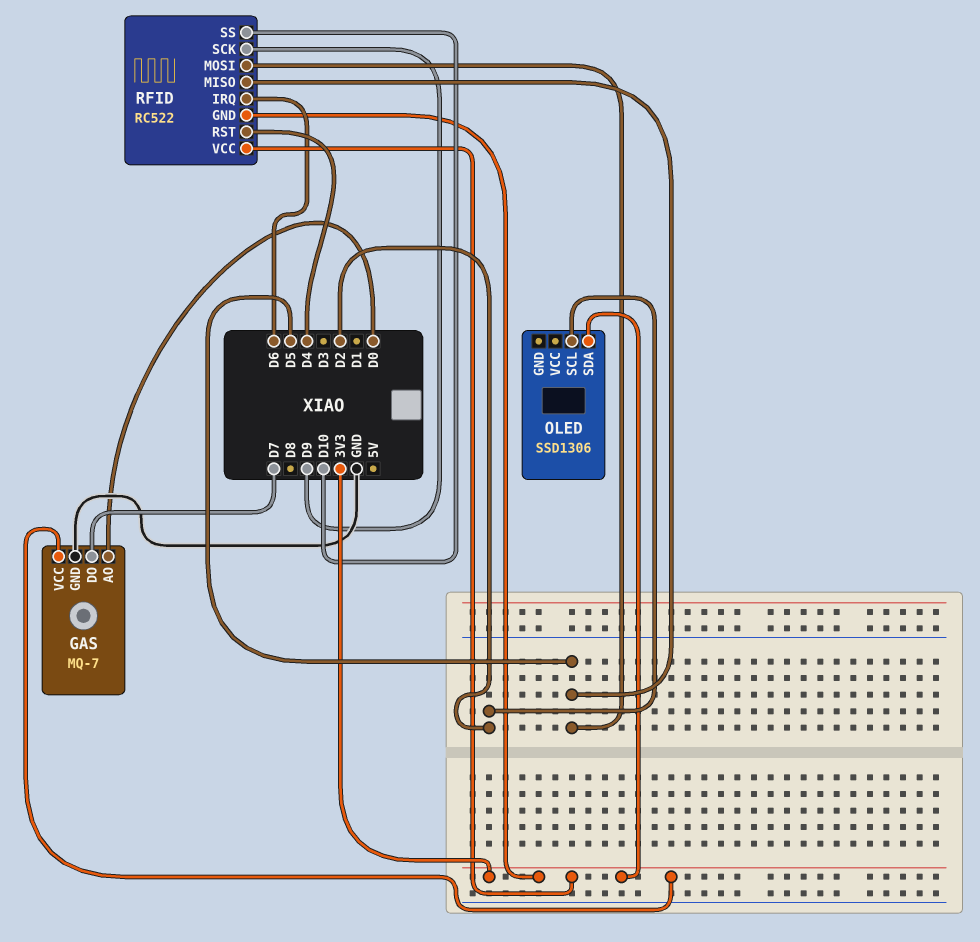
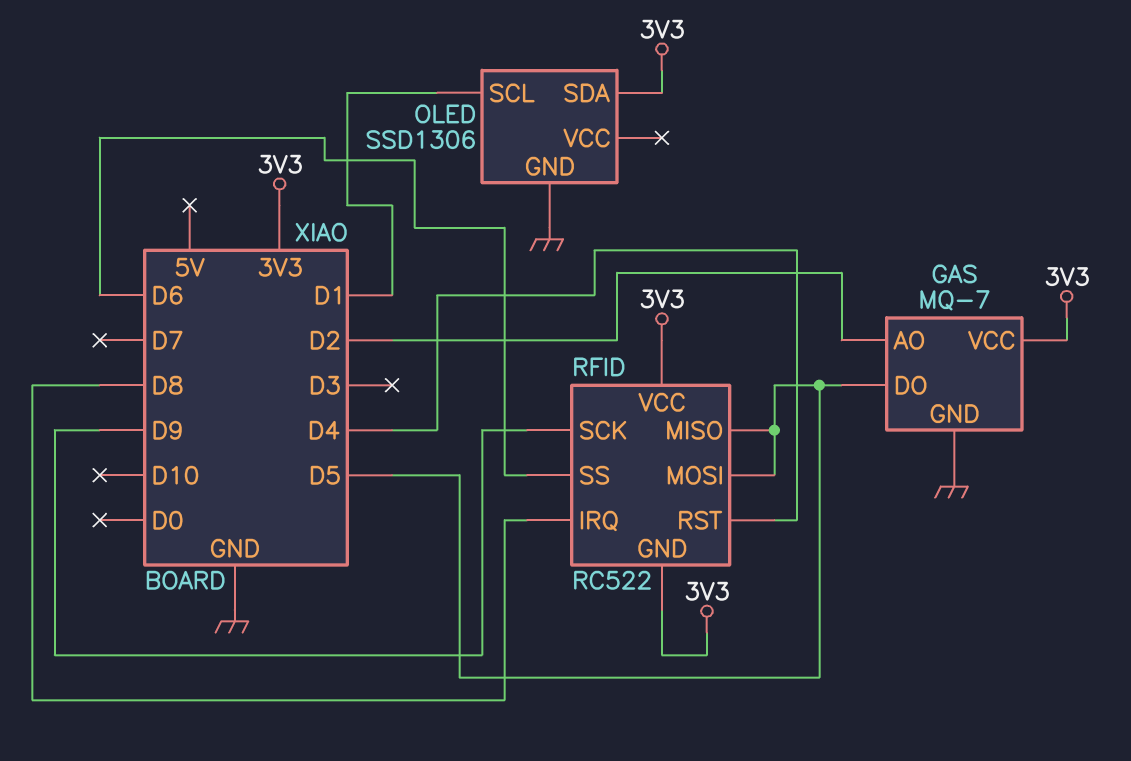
GAS pin AO: D0 -> D2
GAS pin DO: D7 -> D5
OLED pin GND: none -> GND
OLED pin SCL: D2 -> D1
RFID pin IRQ: D6 -> D8
RFID pin SS: D10 -> D6

